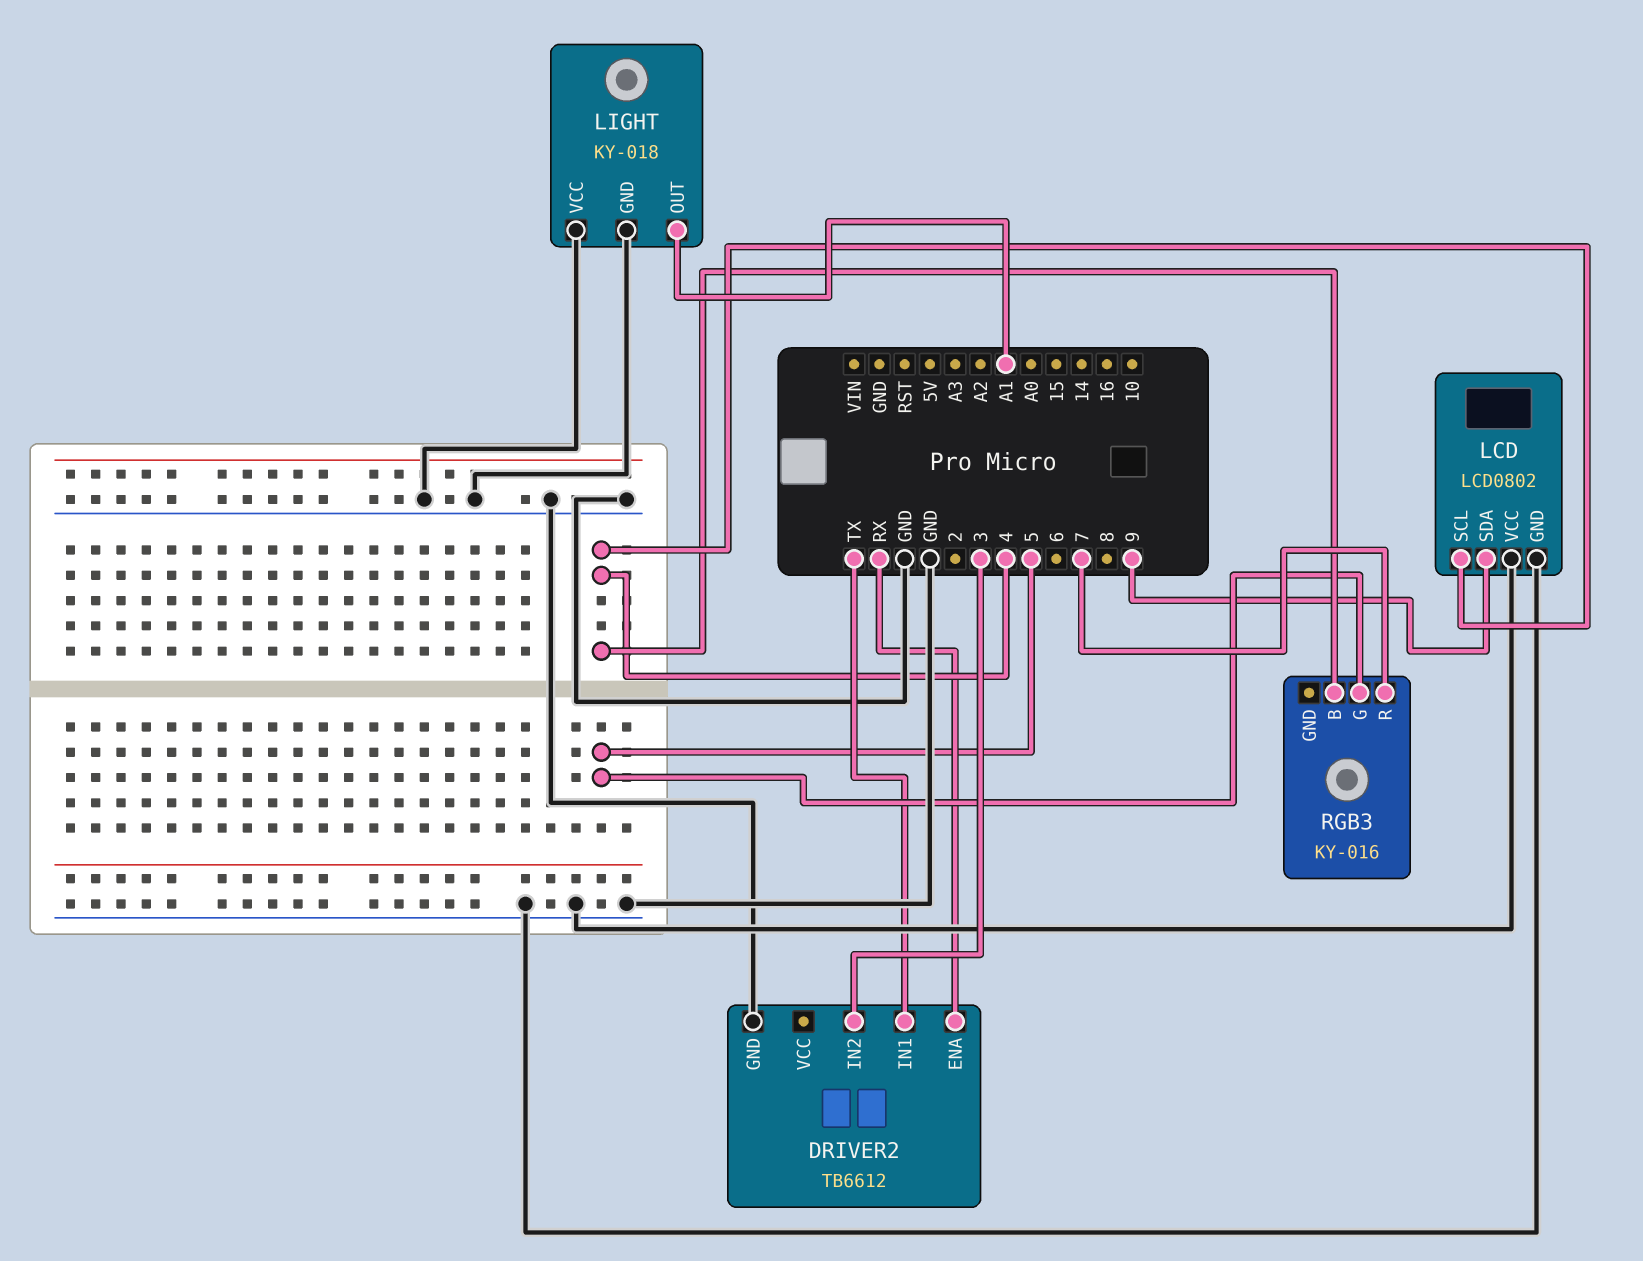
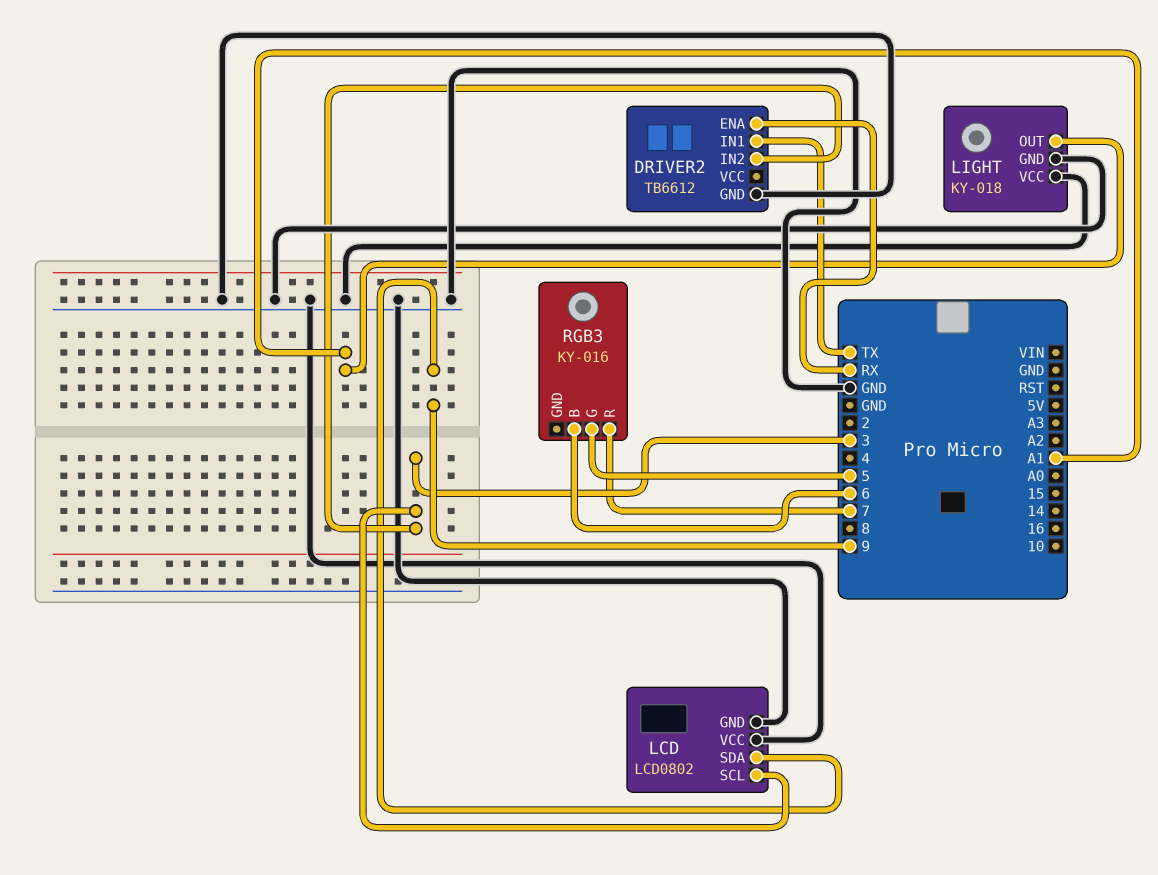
LCD pin SCL: 4 -> 3
RGB3 pin B: 4 -> 6

